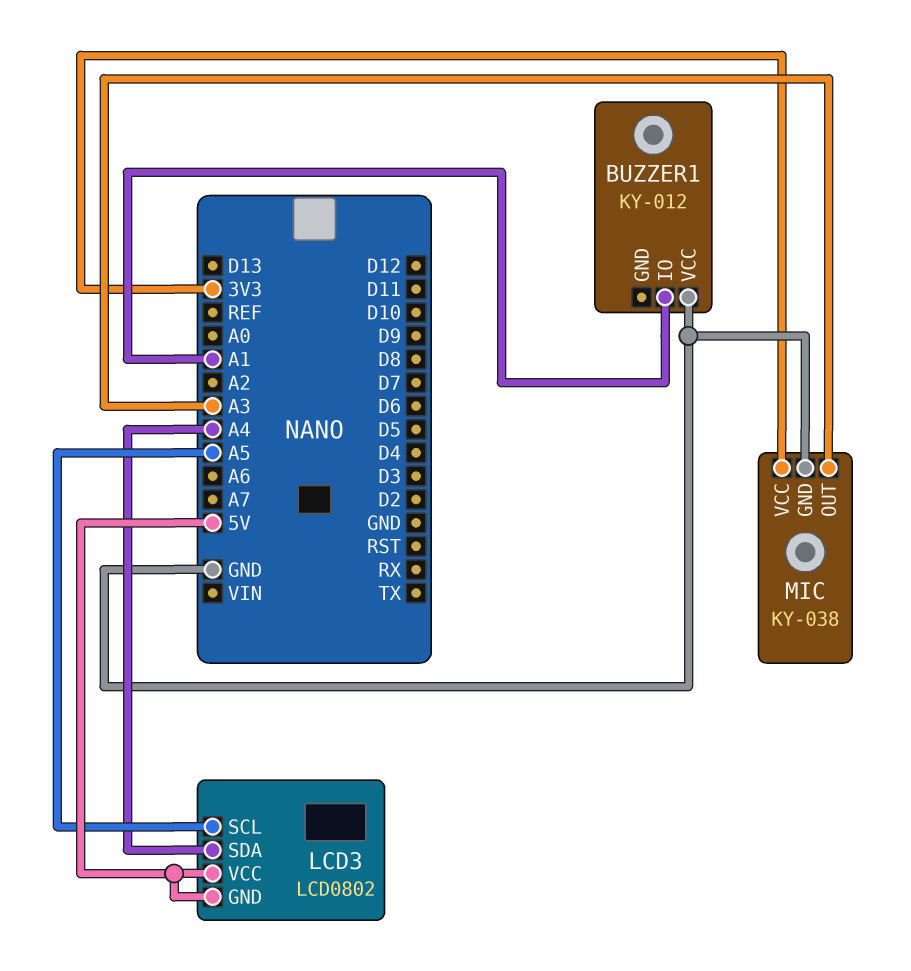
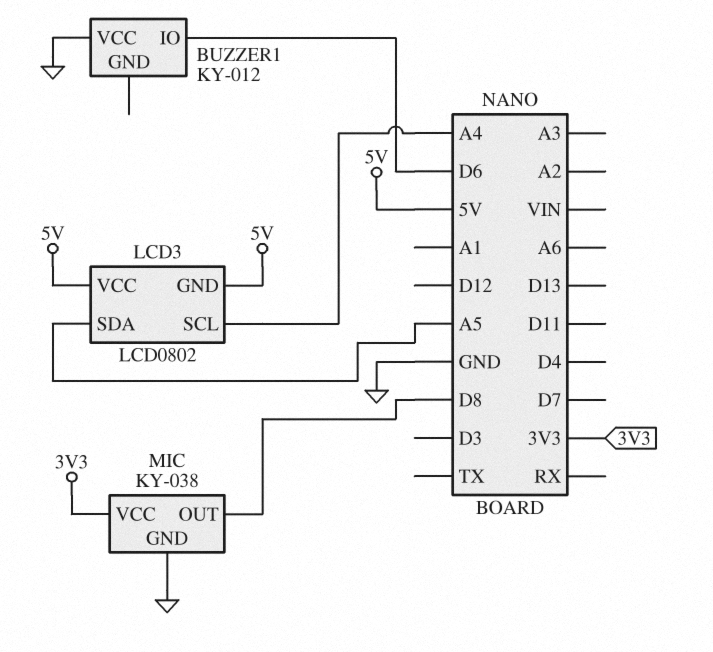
BUZZER1 pin IO: A1 -> D6
LCD3 pin SCL: A5 -> A4
LCD3 pin SDA: A4 -> A5
MIC pin OUT: A3 -> D8

